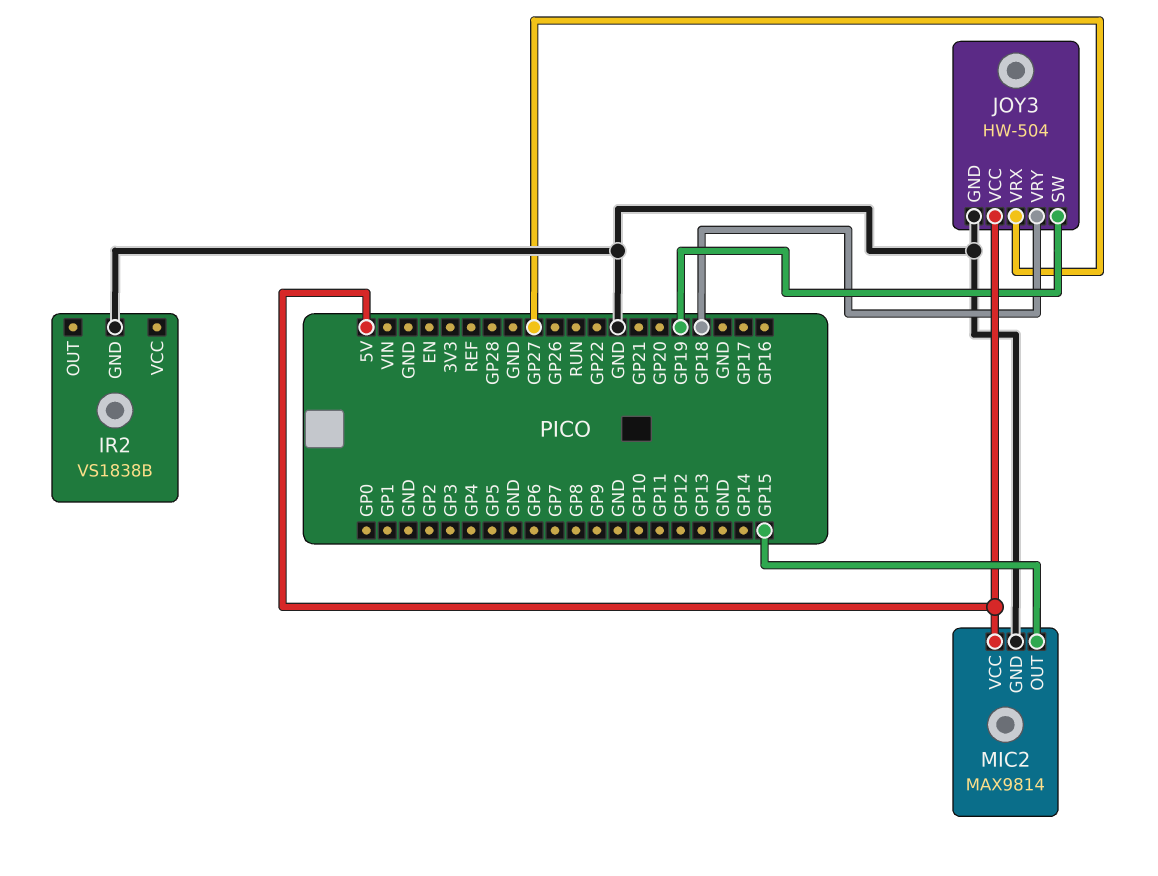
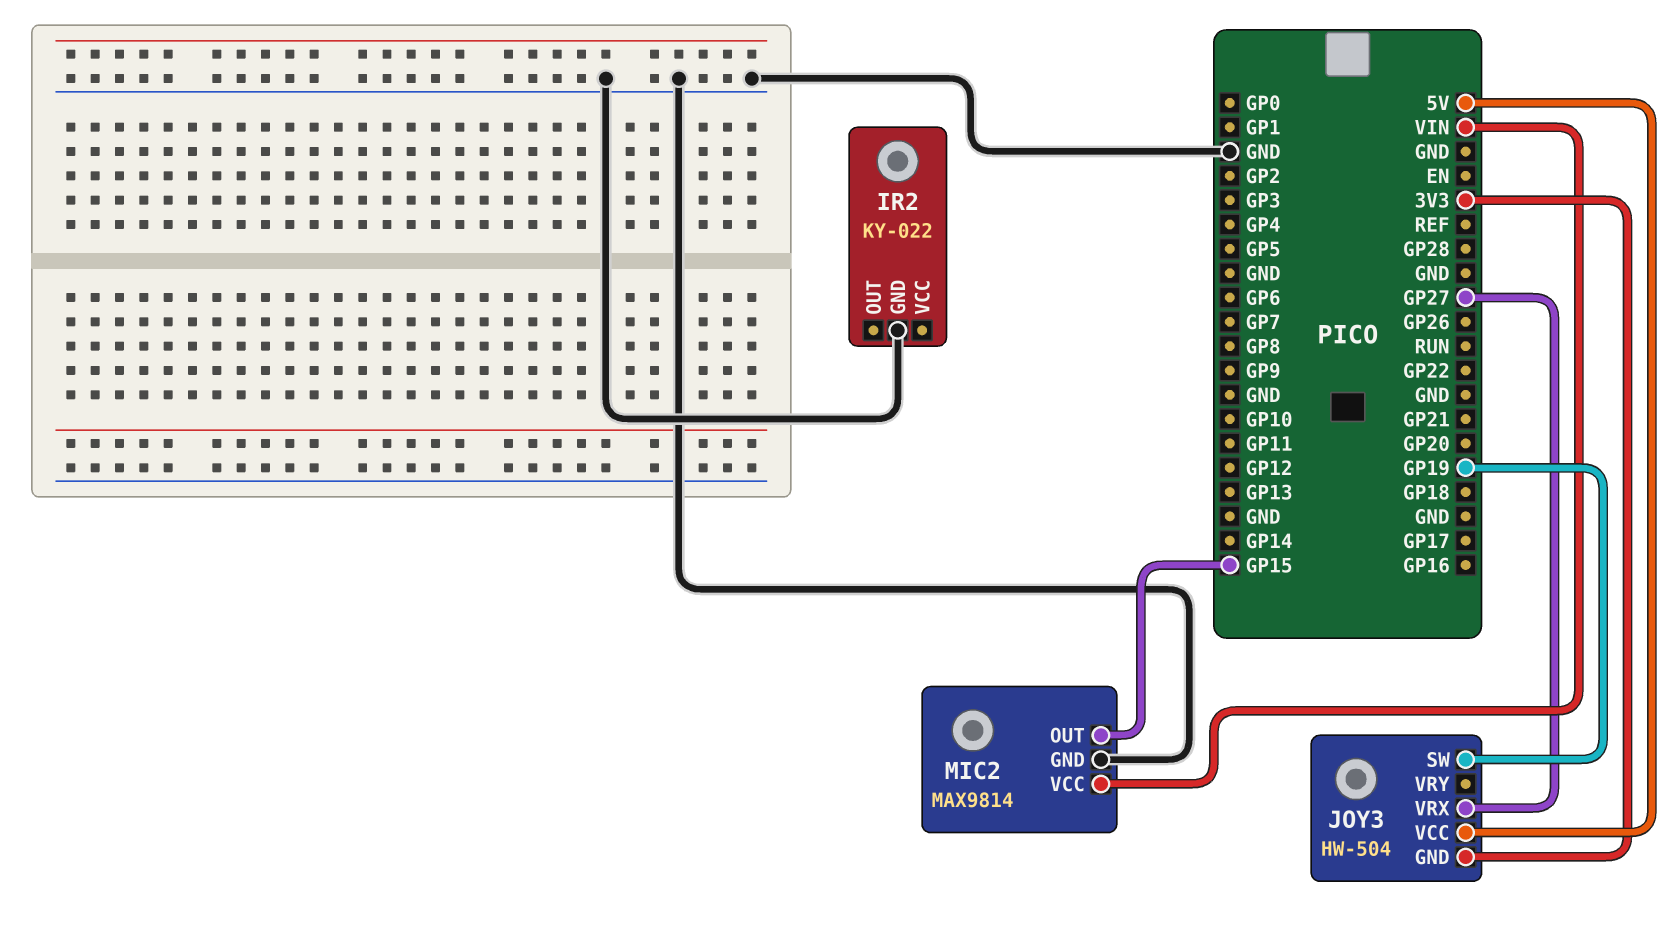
IR2: VS1838B -> KY-022
JOY3 pin GND: GND -> 3V3
JOY3 pin VRY: GP18 -> none
MIC2 pin VCC: 5V -> VIN

